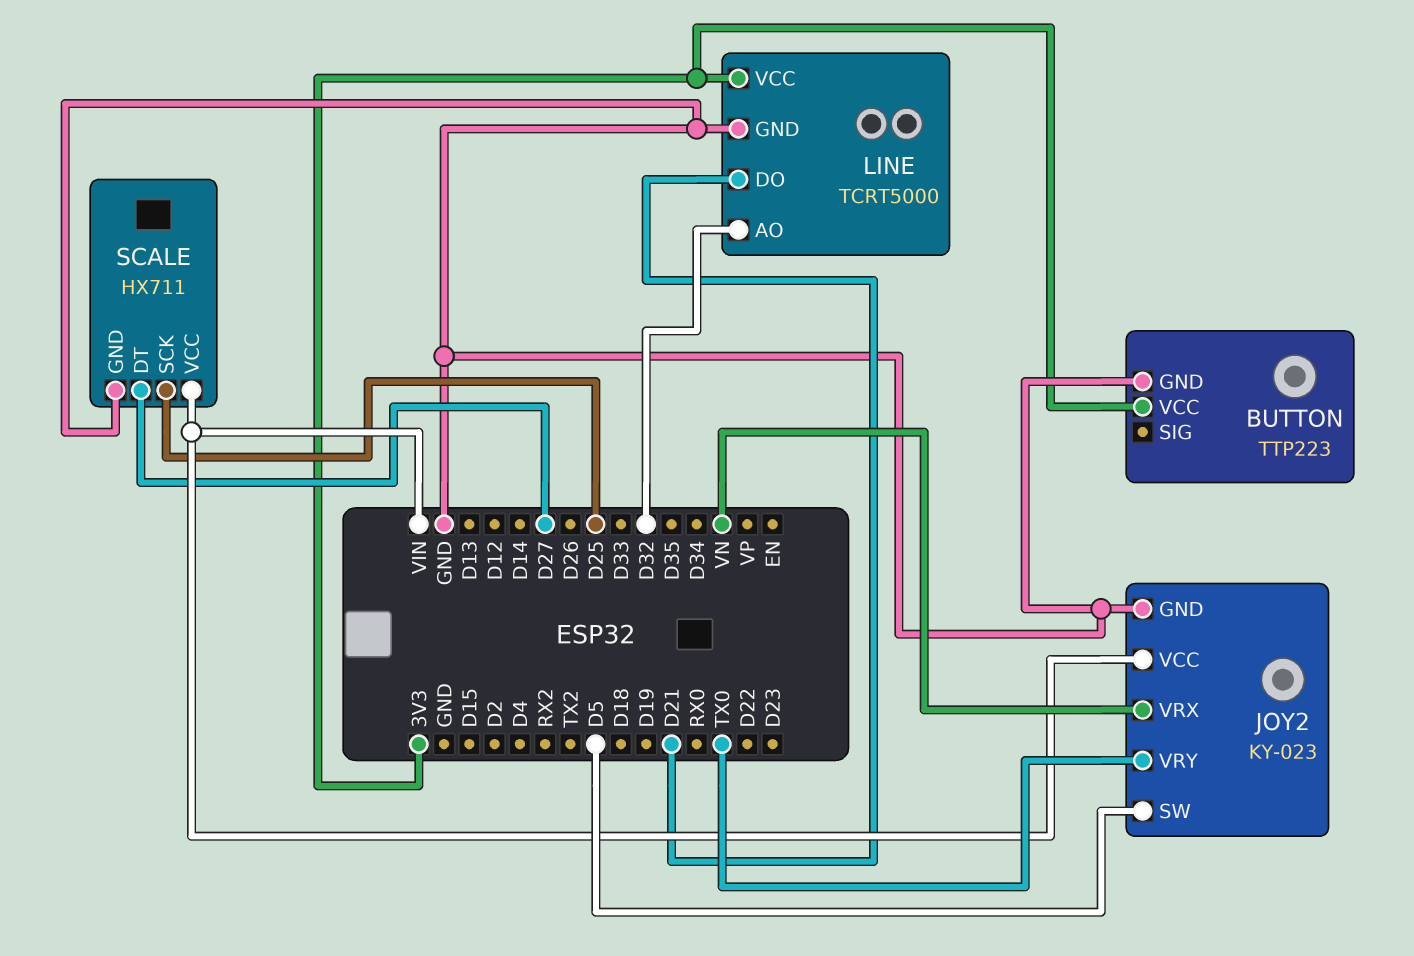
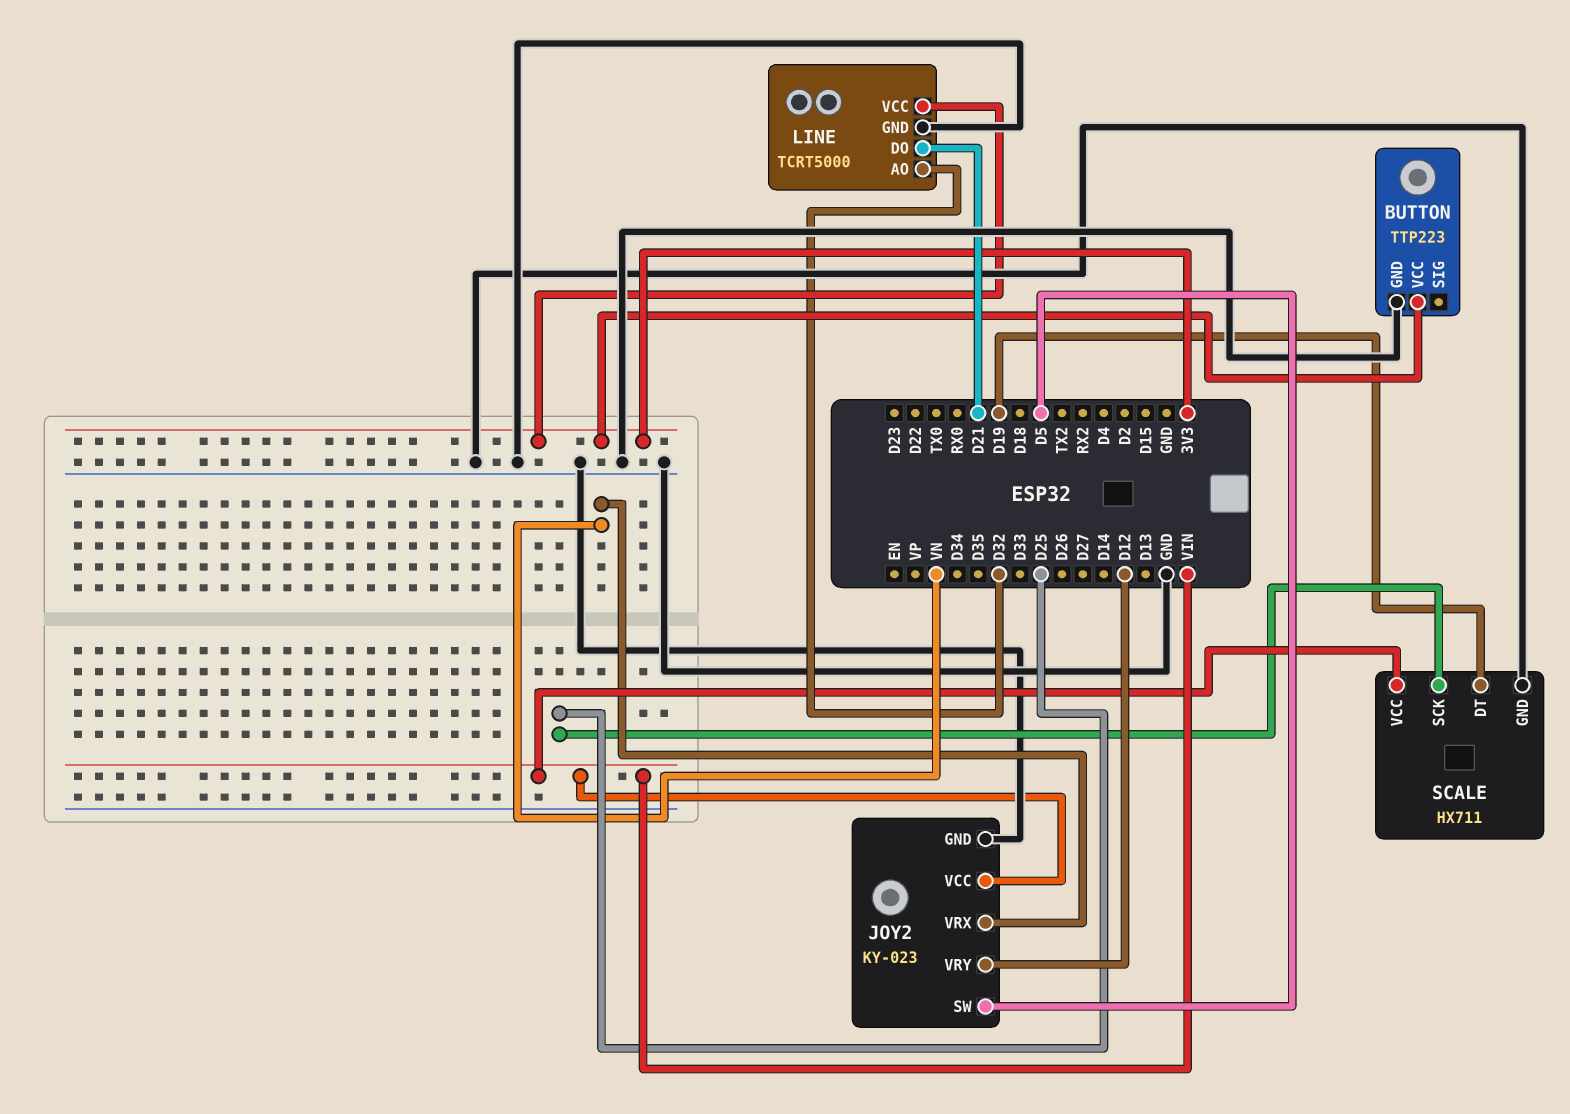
JOY2 pin VRY: TX0 -> D12
SCALE pin DT: D27 -> D19

